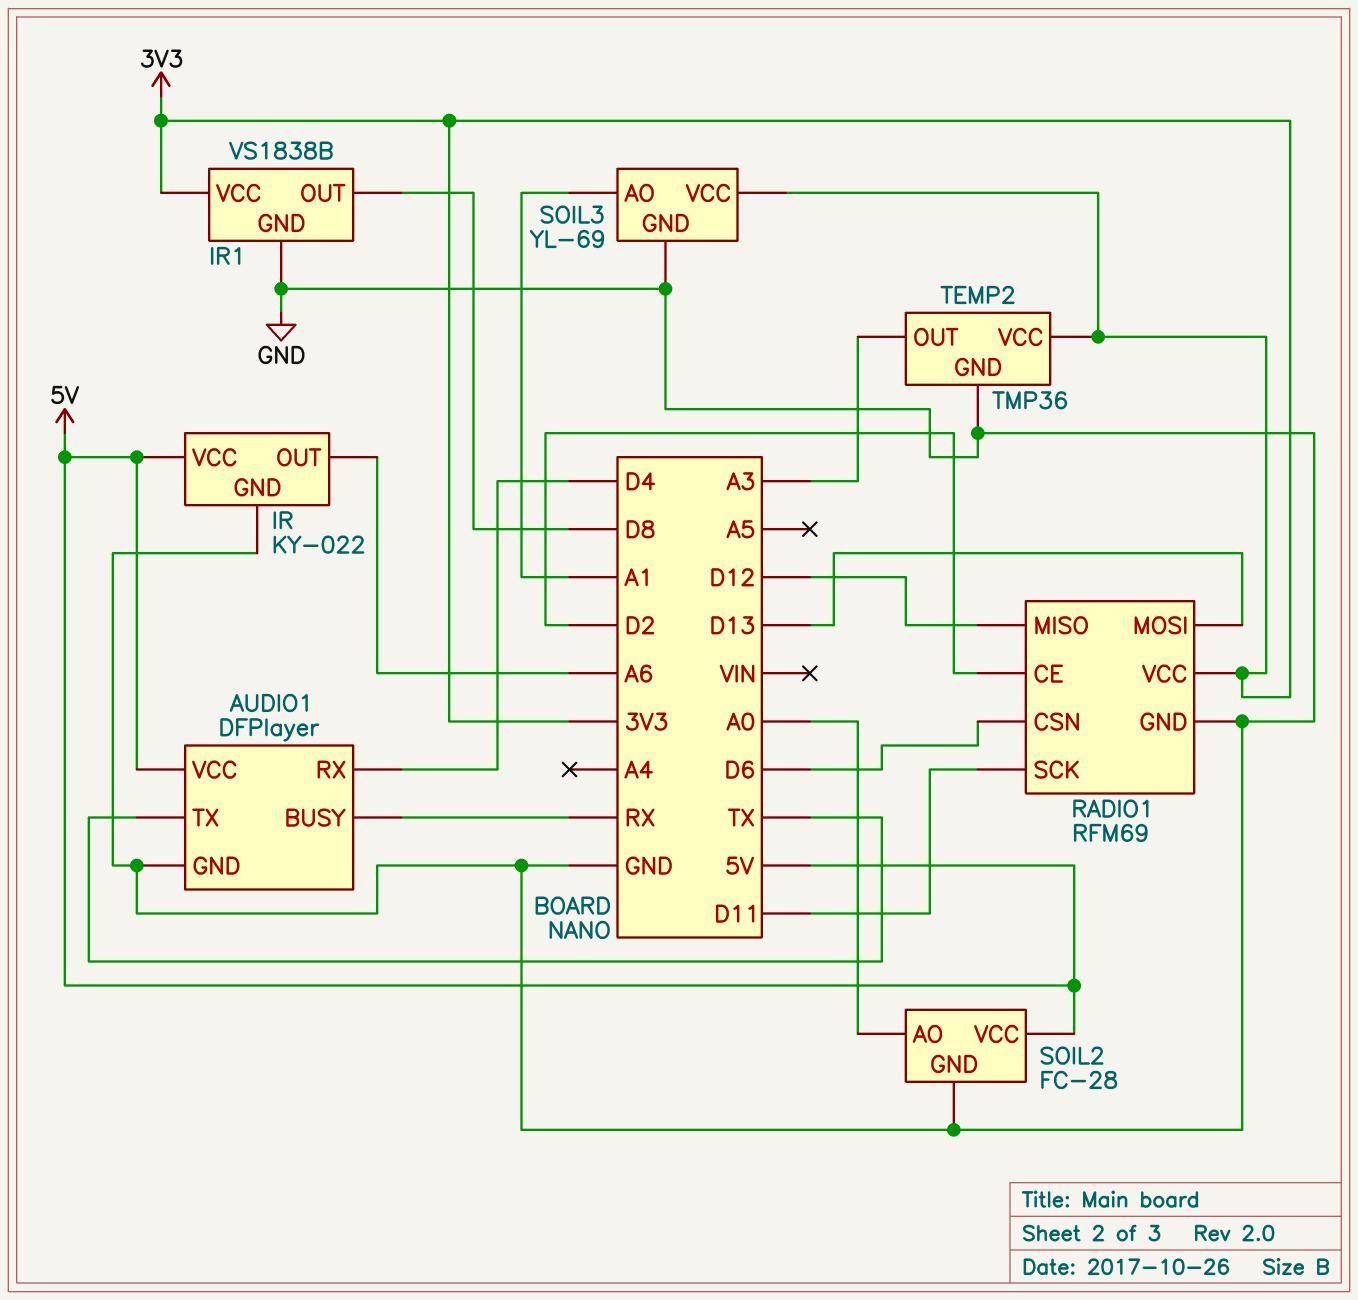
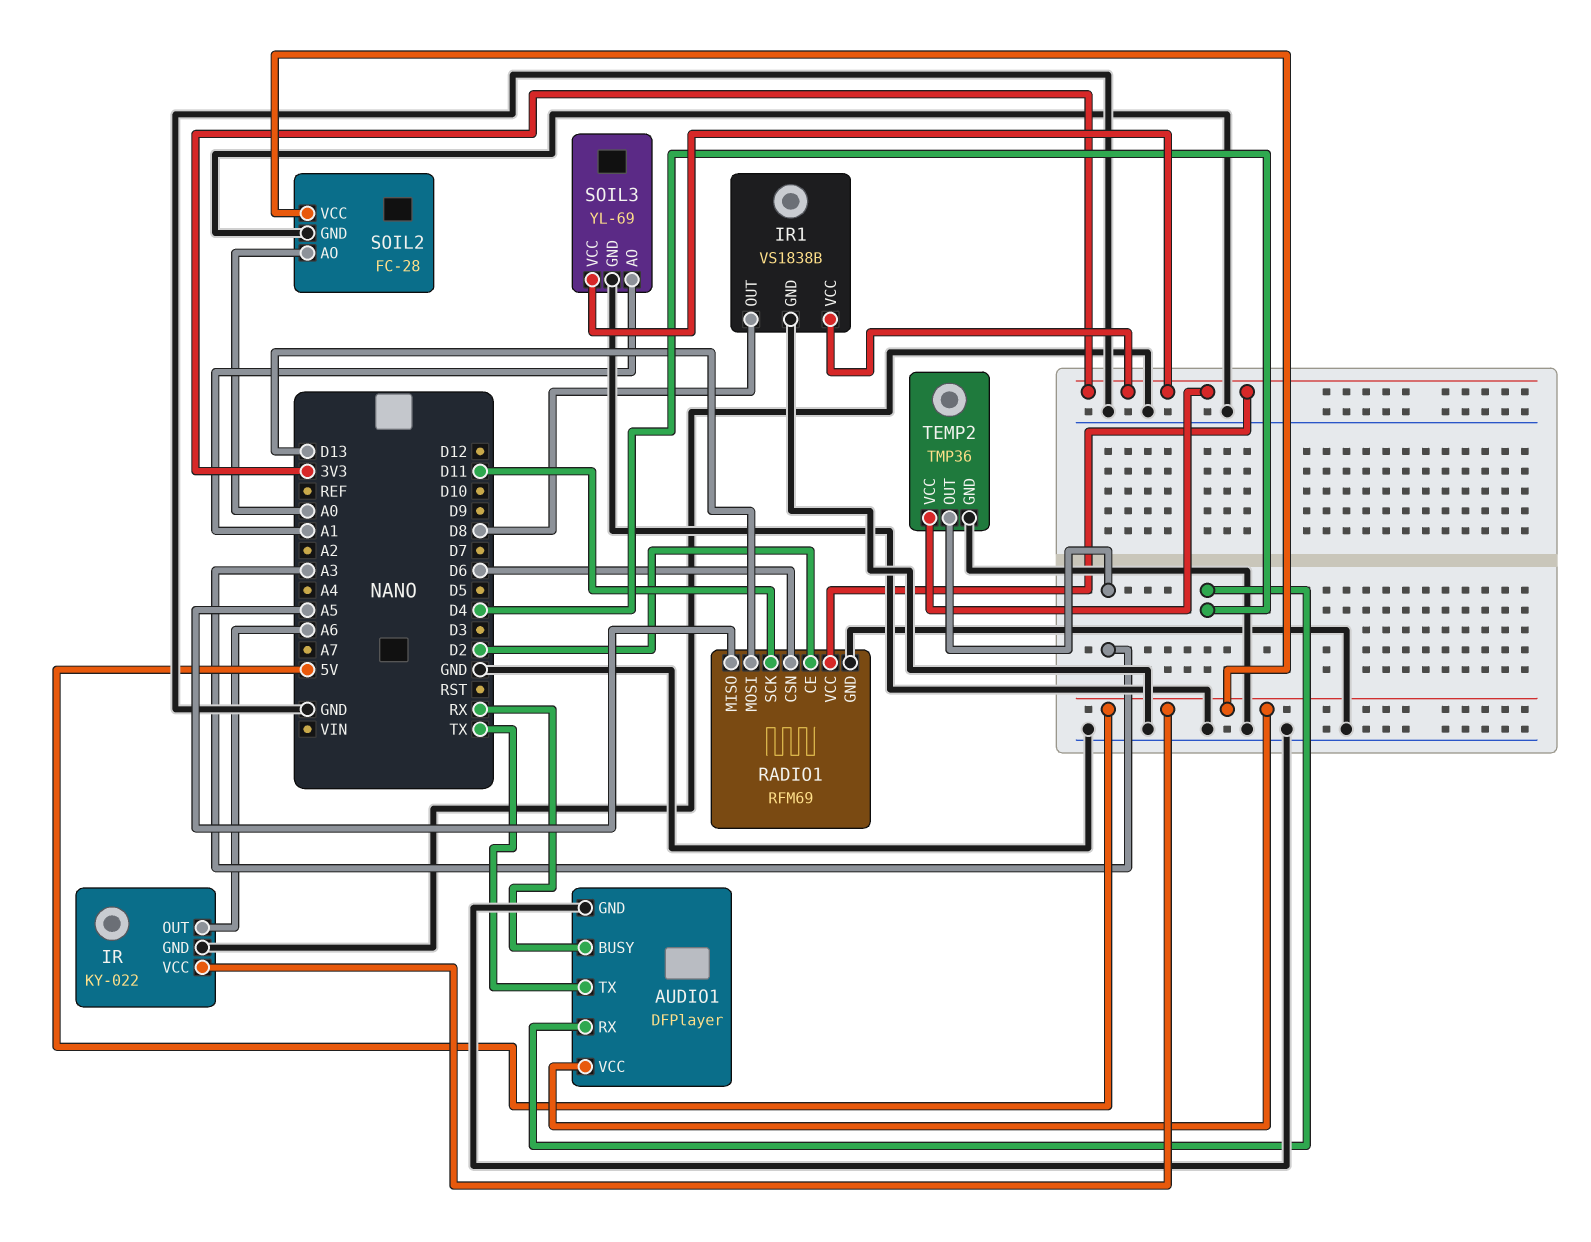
RADIO1 pin MISO: D12 -> A5

